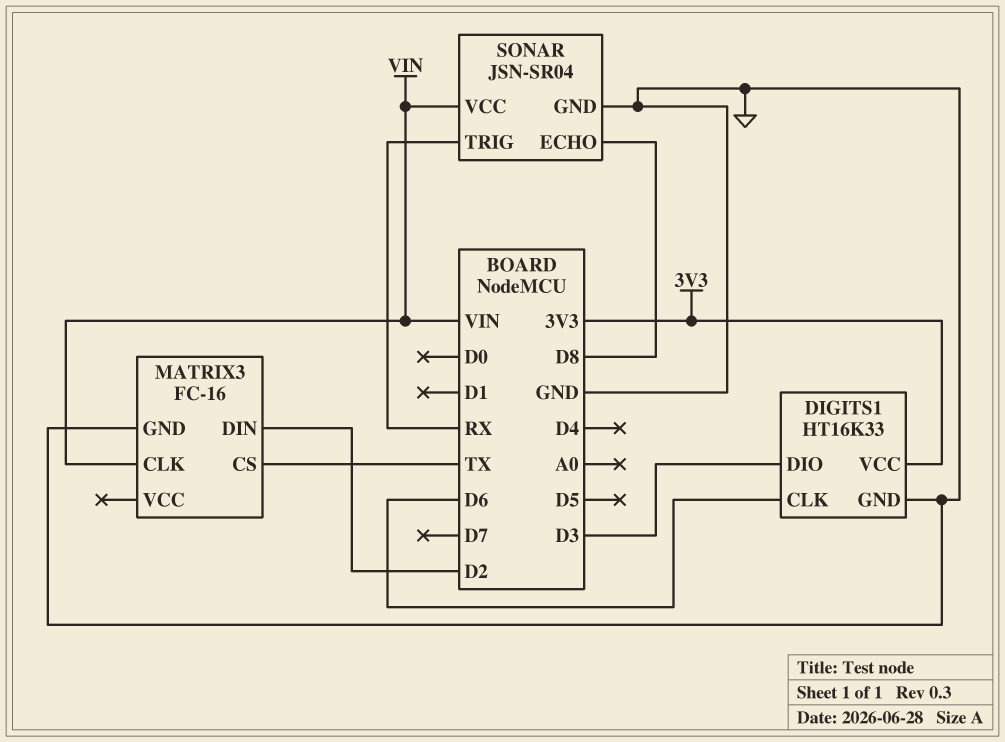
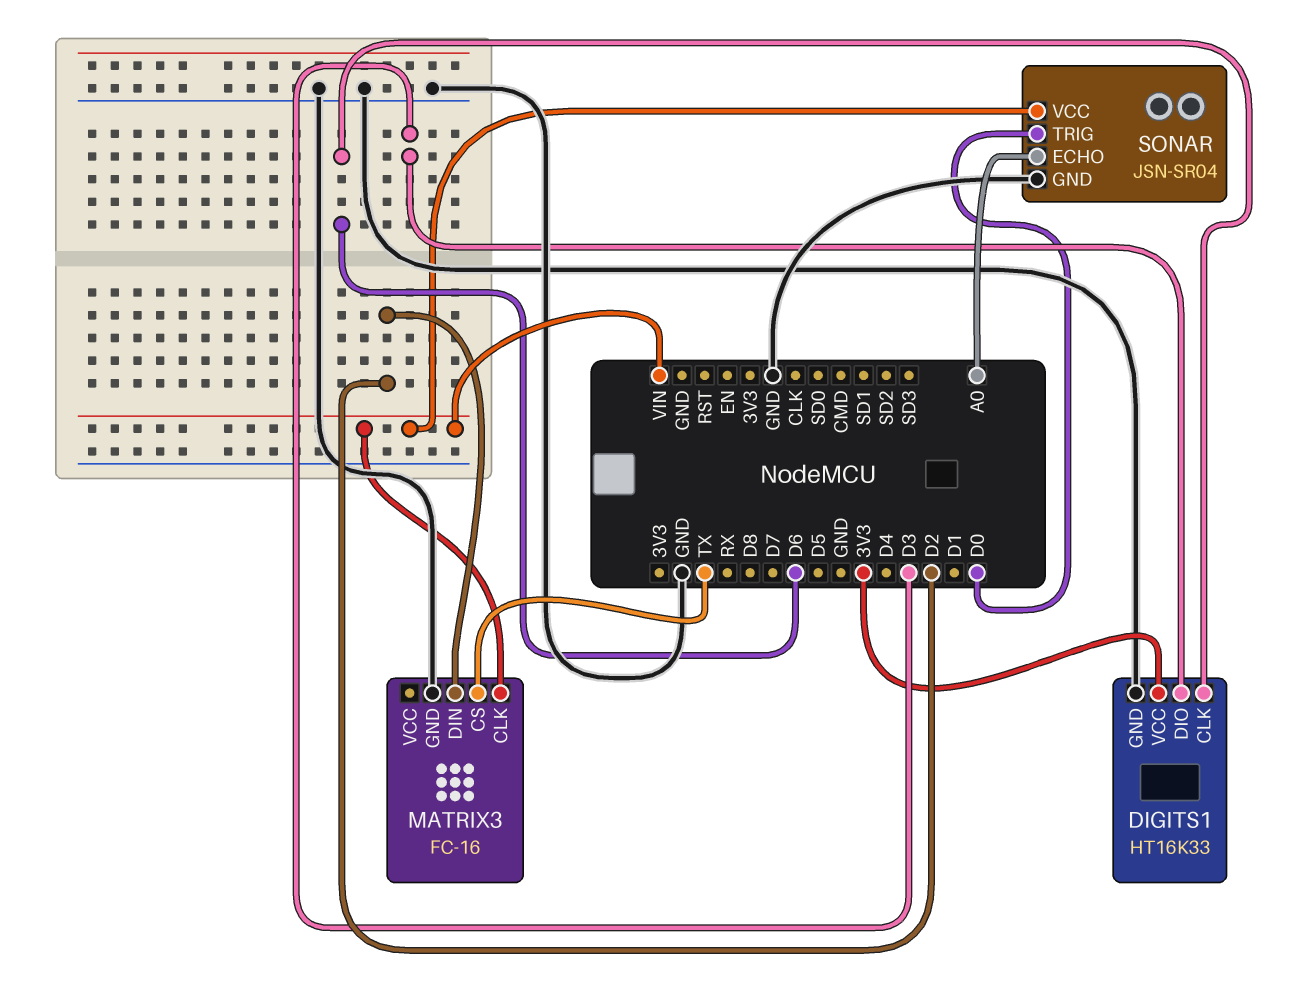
SONAR pin ECHO: D8 -> A0
SONAR pin TRIG: RX -> D0

